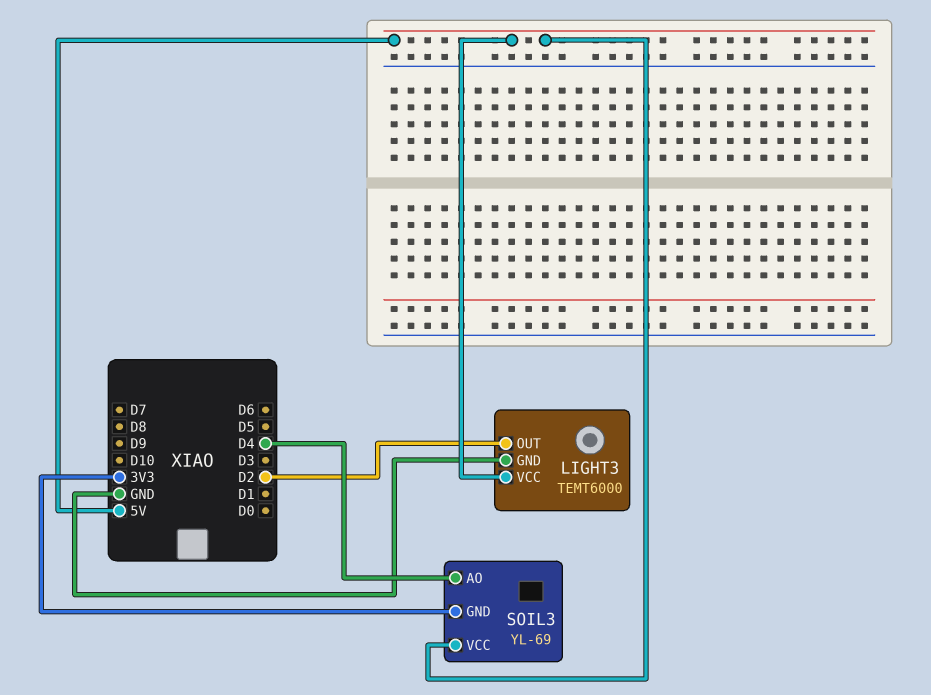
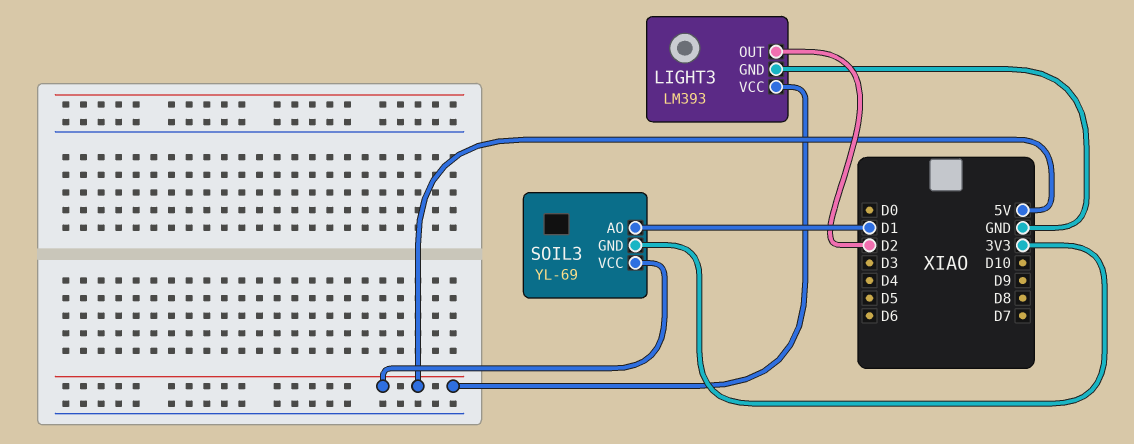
LIGHT3: TEMT6000 -> LM393
SOIL3 pin AO: D4 -> D1

